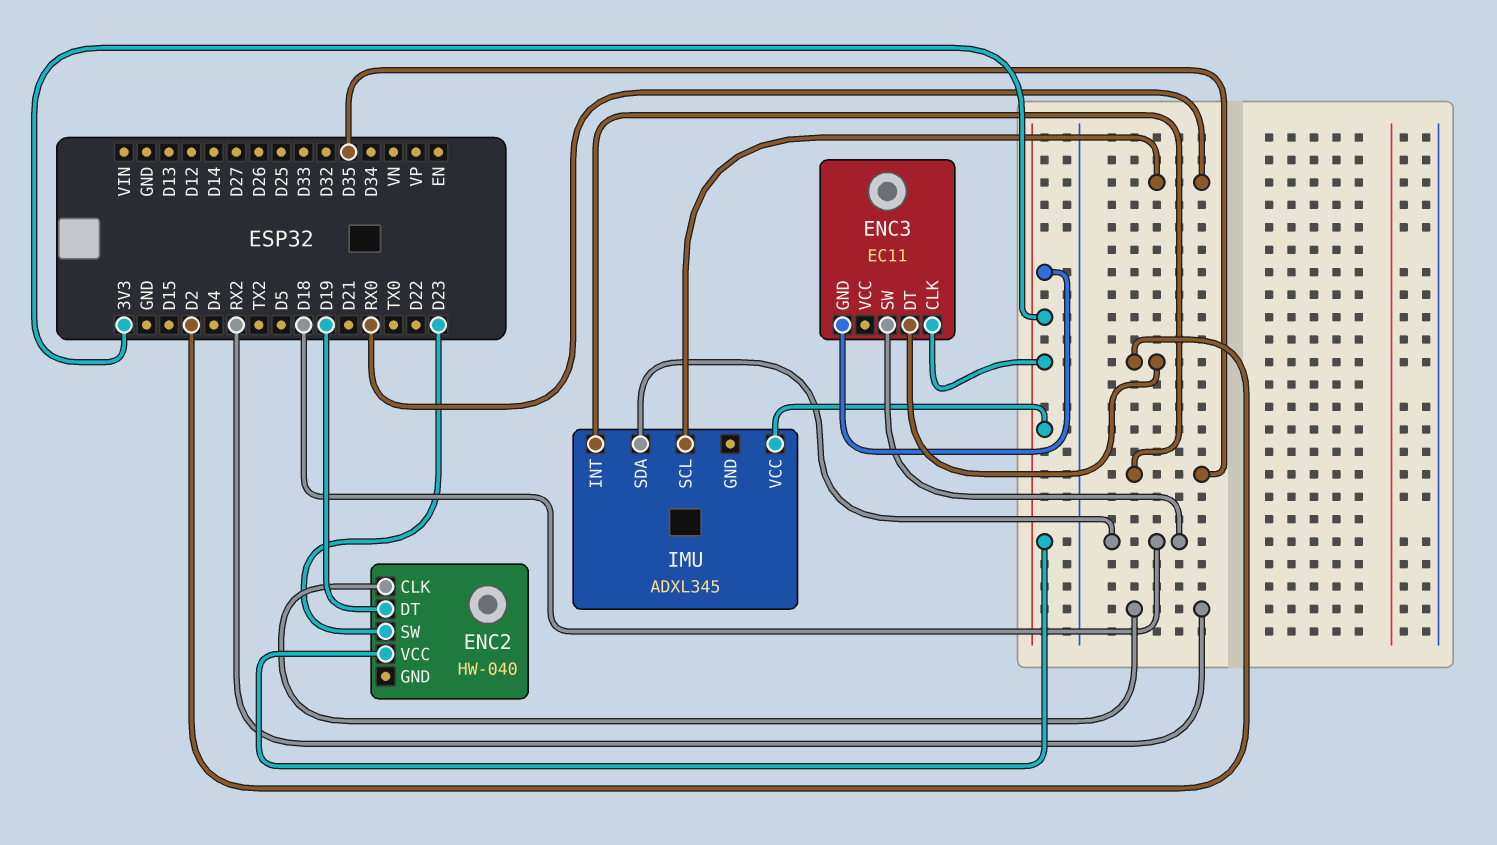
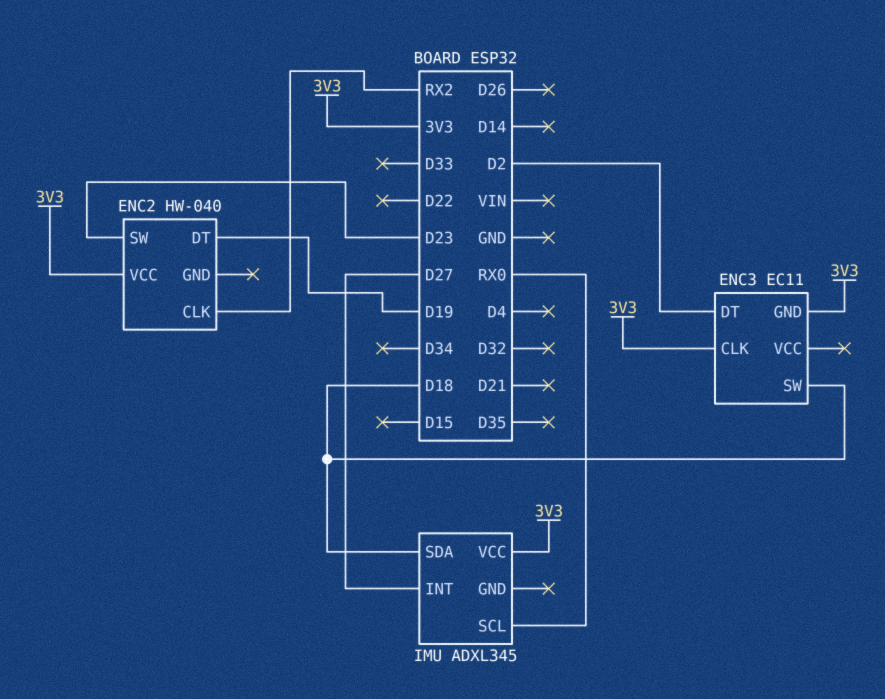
IMU pin INT: D35 -> D27

